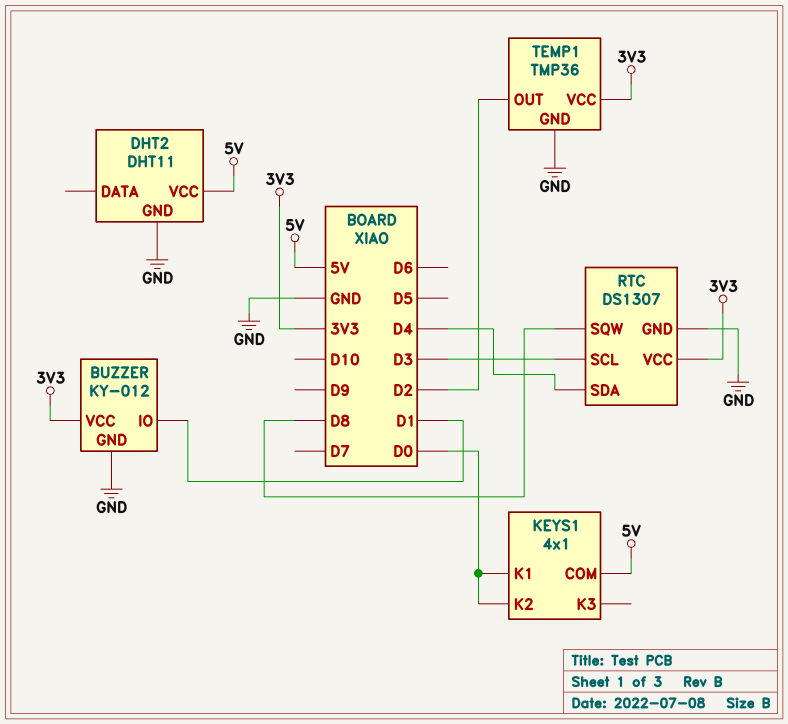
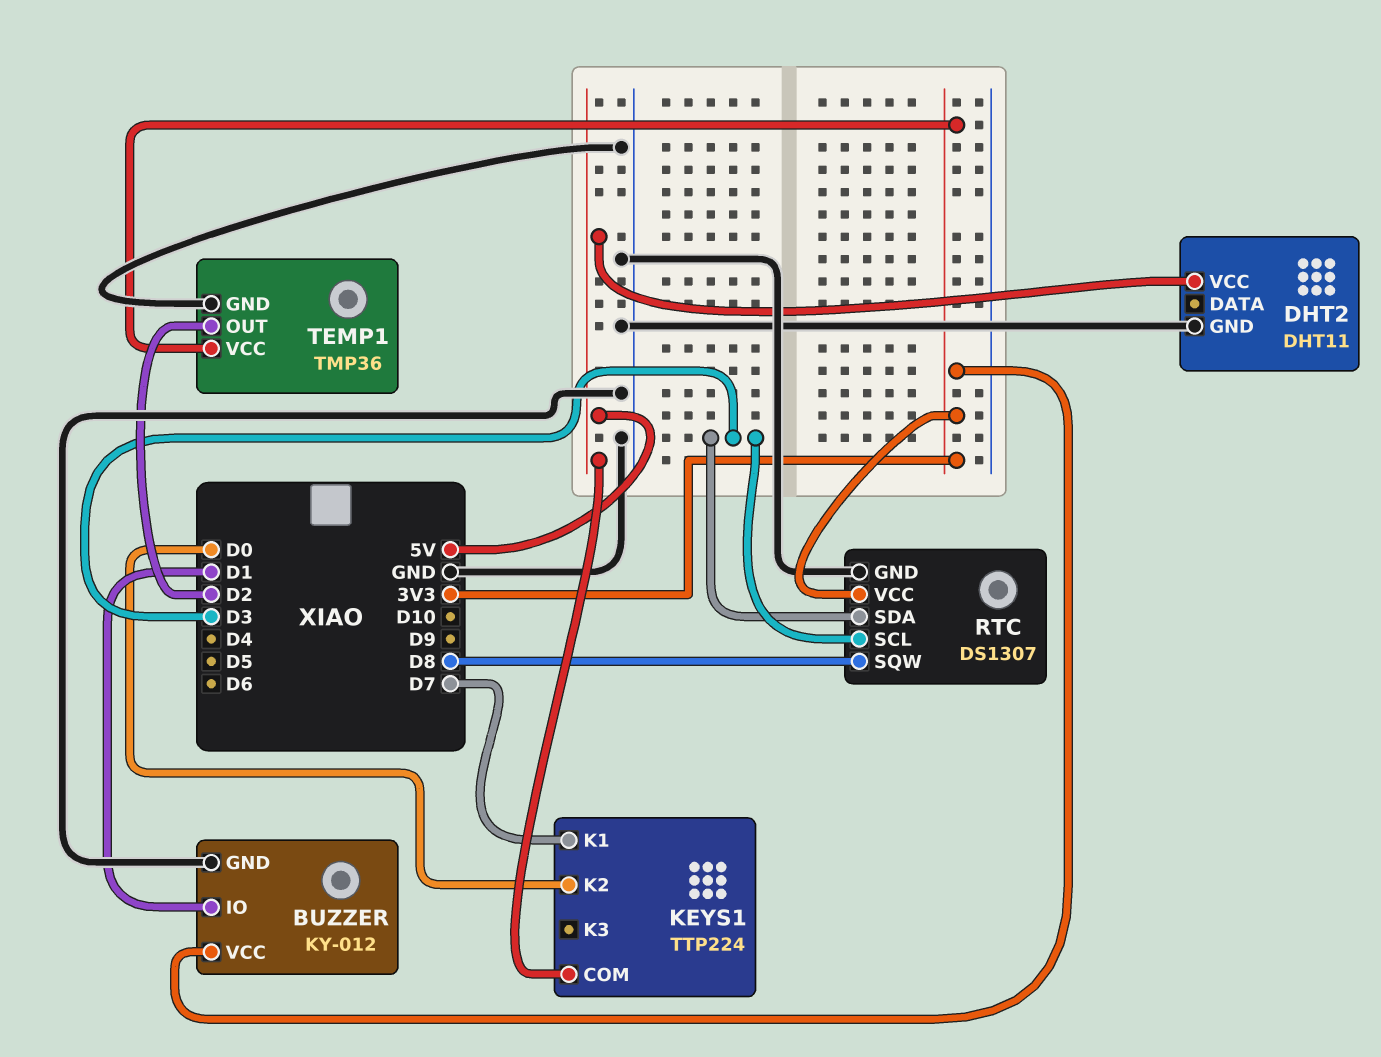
KEYS1: 4x1 -> TTP224
KEYS1 pin K1: D0 -> D7
RTC pin SDA: D4 -> D3

